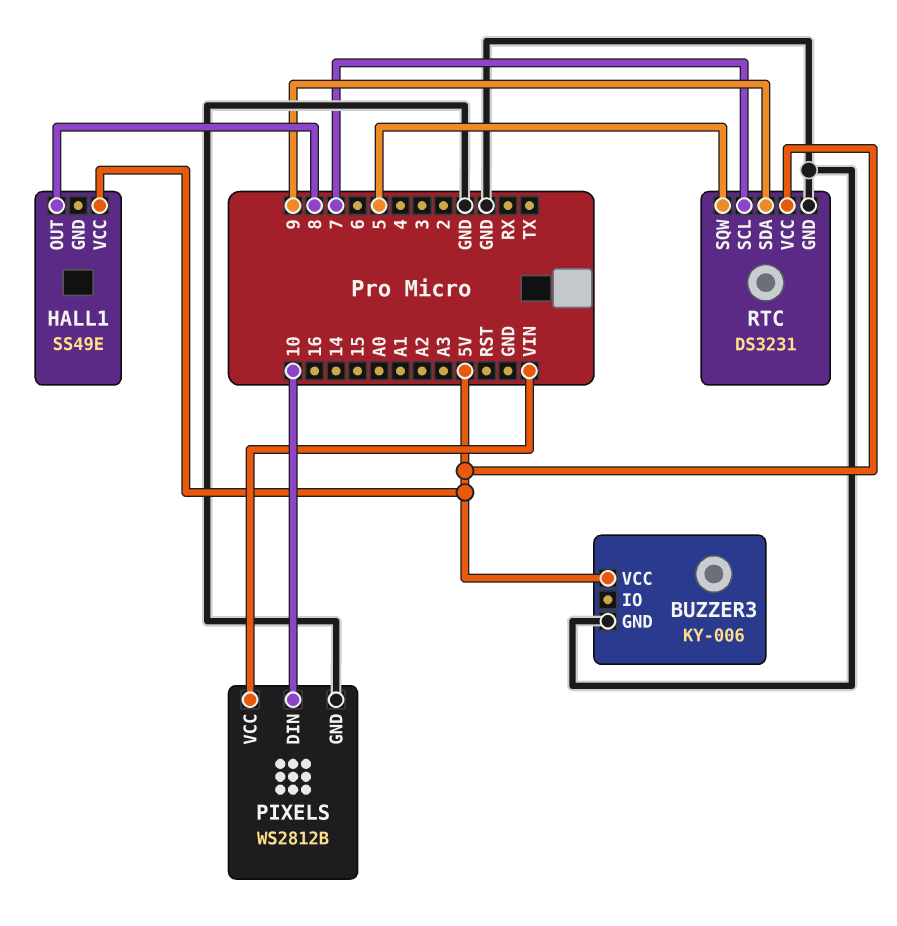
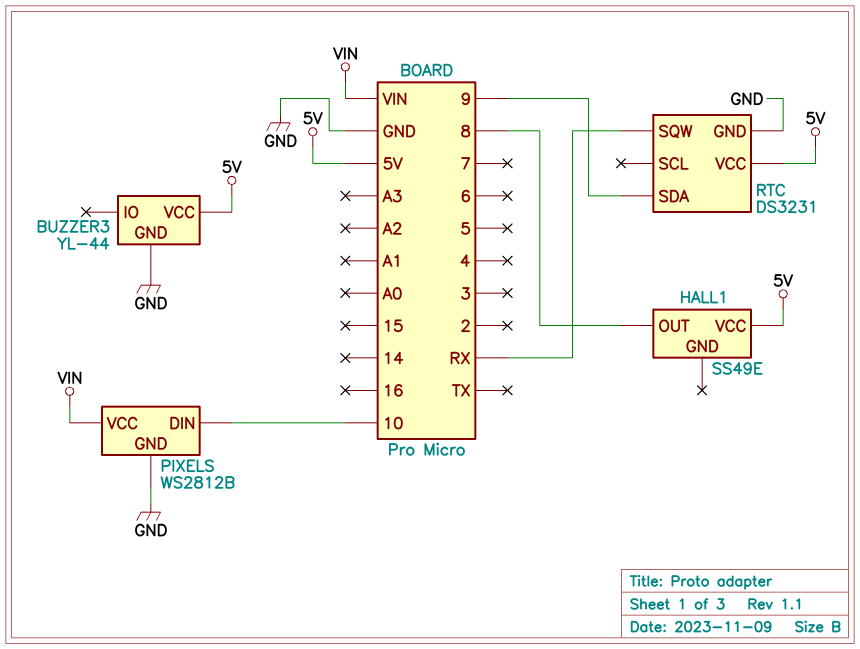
BUZZER3: KY-006 -> YL-44
RTC pin SCL: 7 -> none
RTC pin SQW: 5 -> RX

